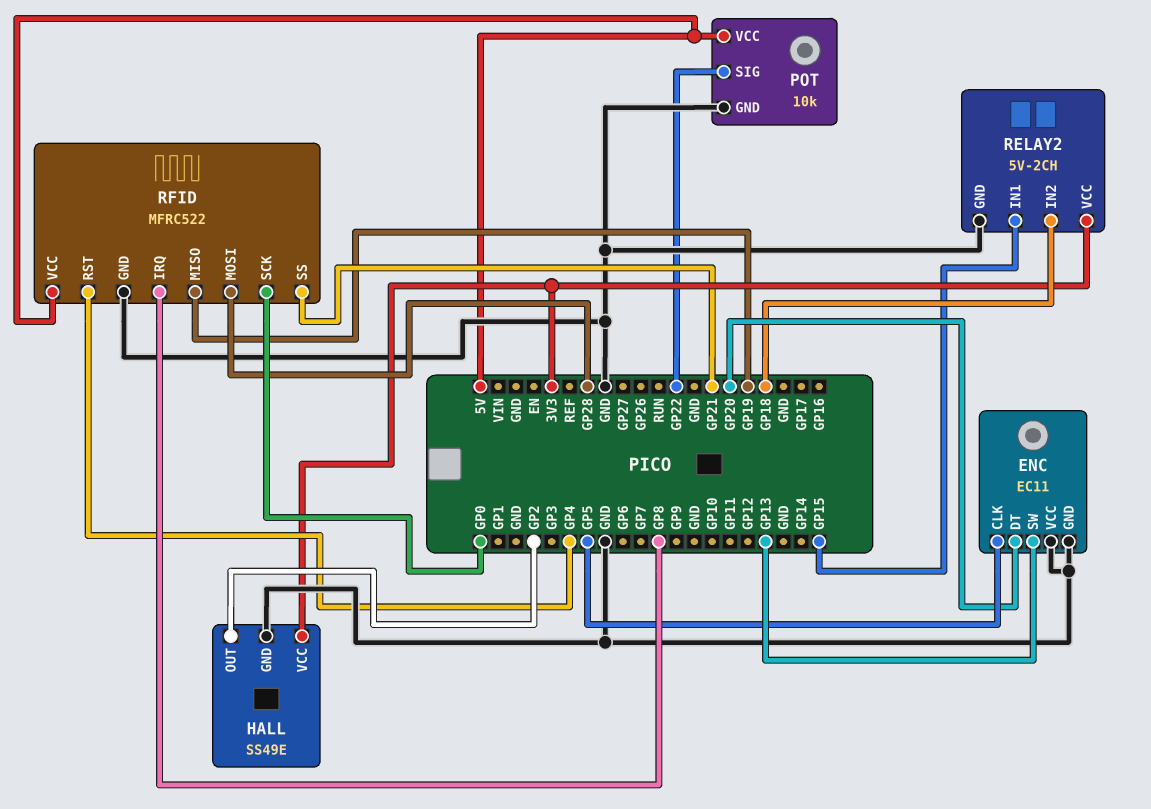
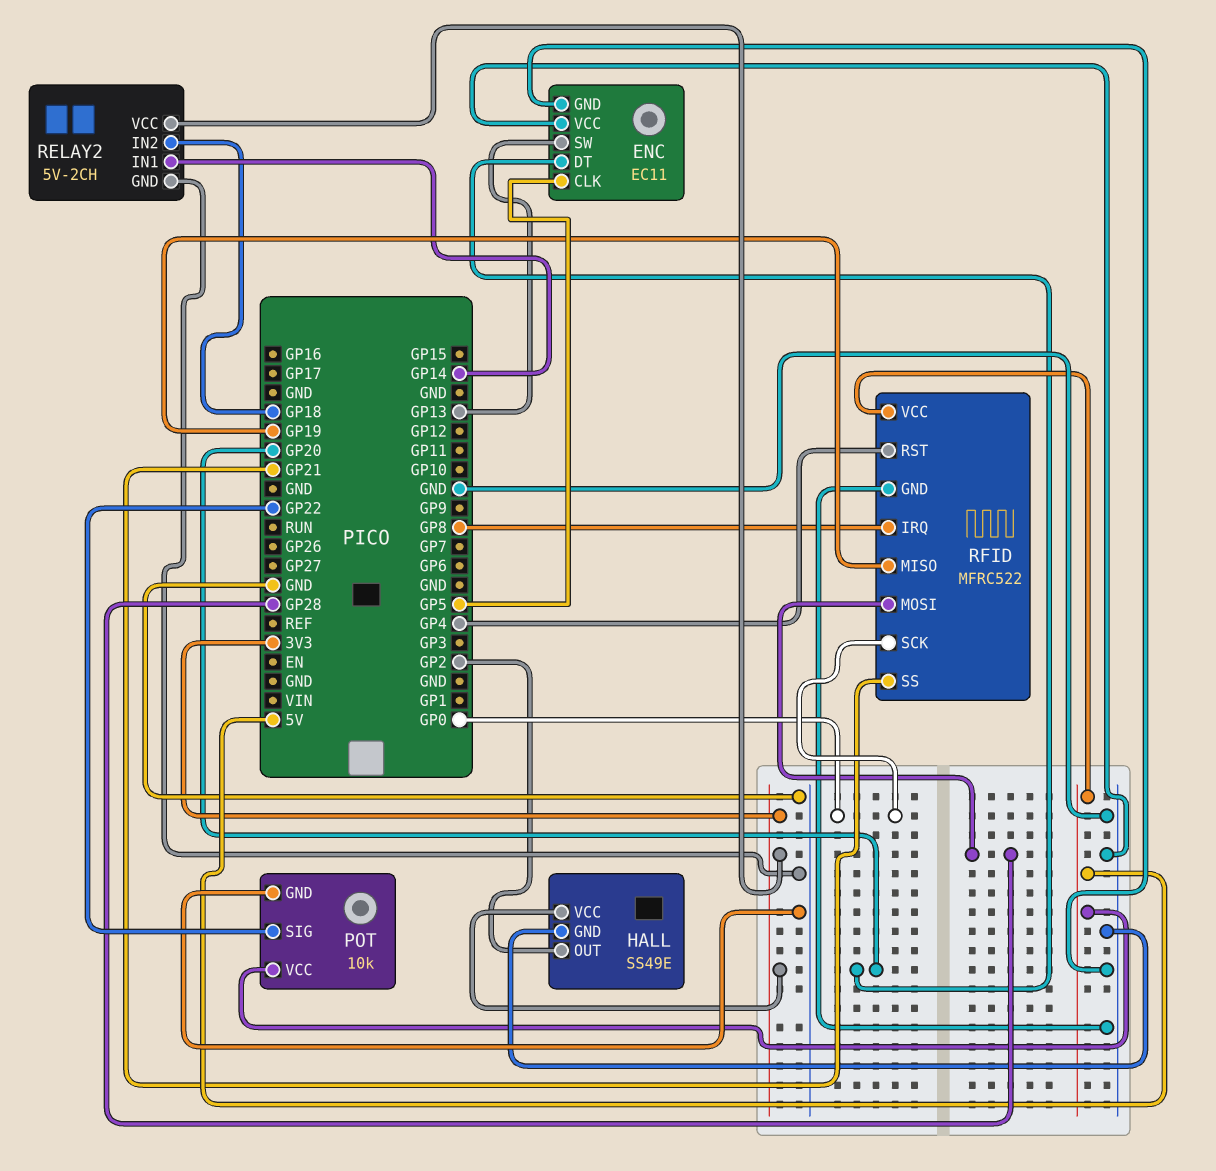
RELAY2 pin IN1: GP15 -> GP14

